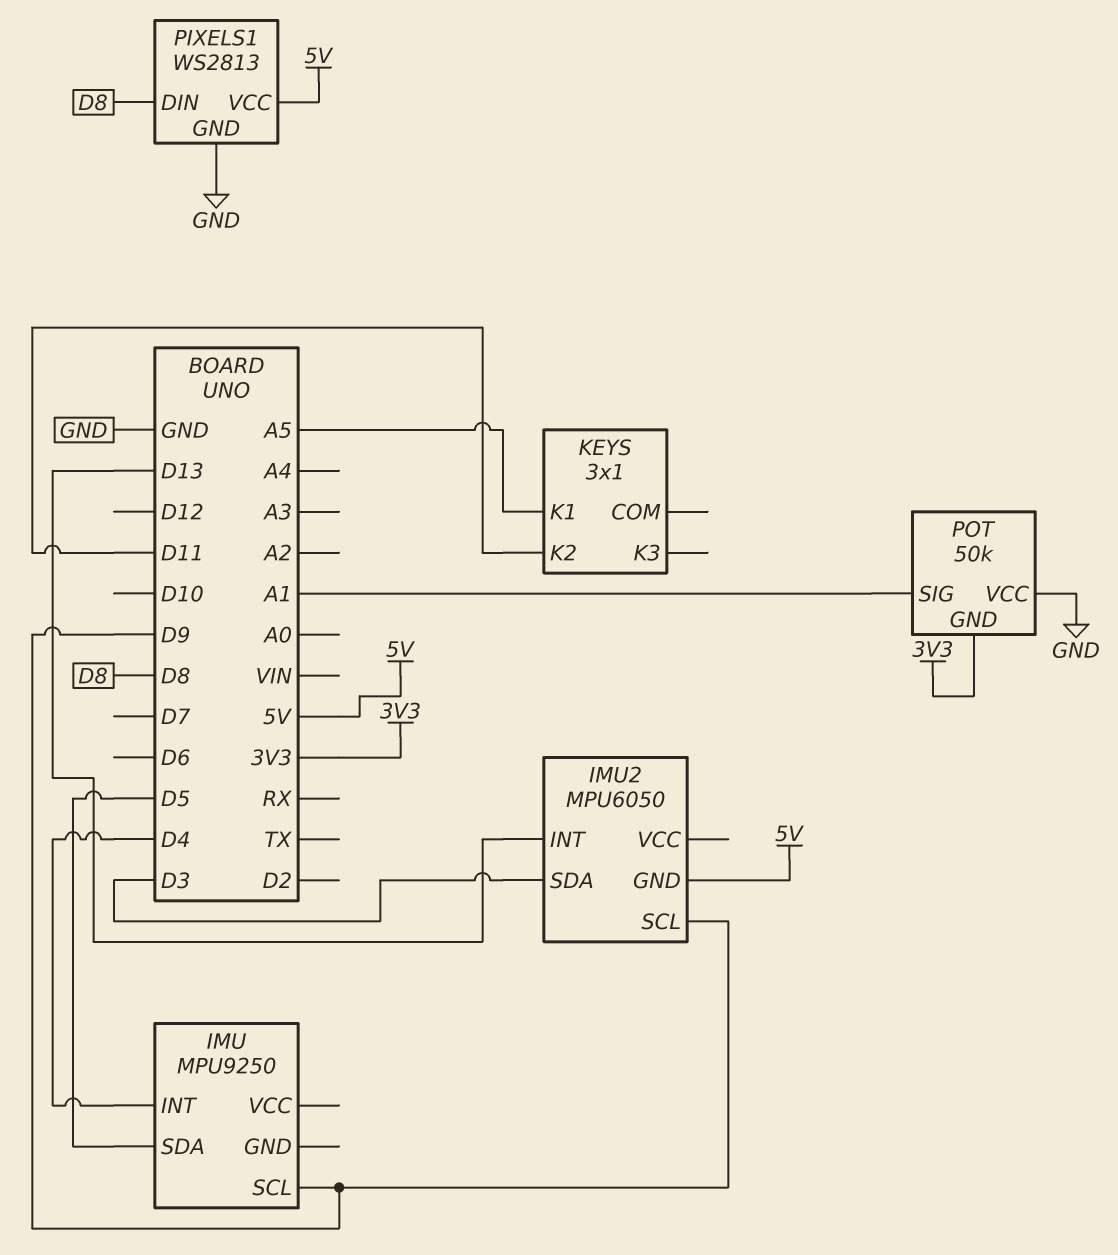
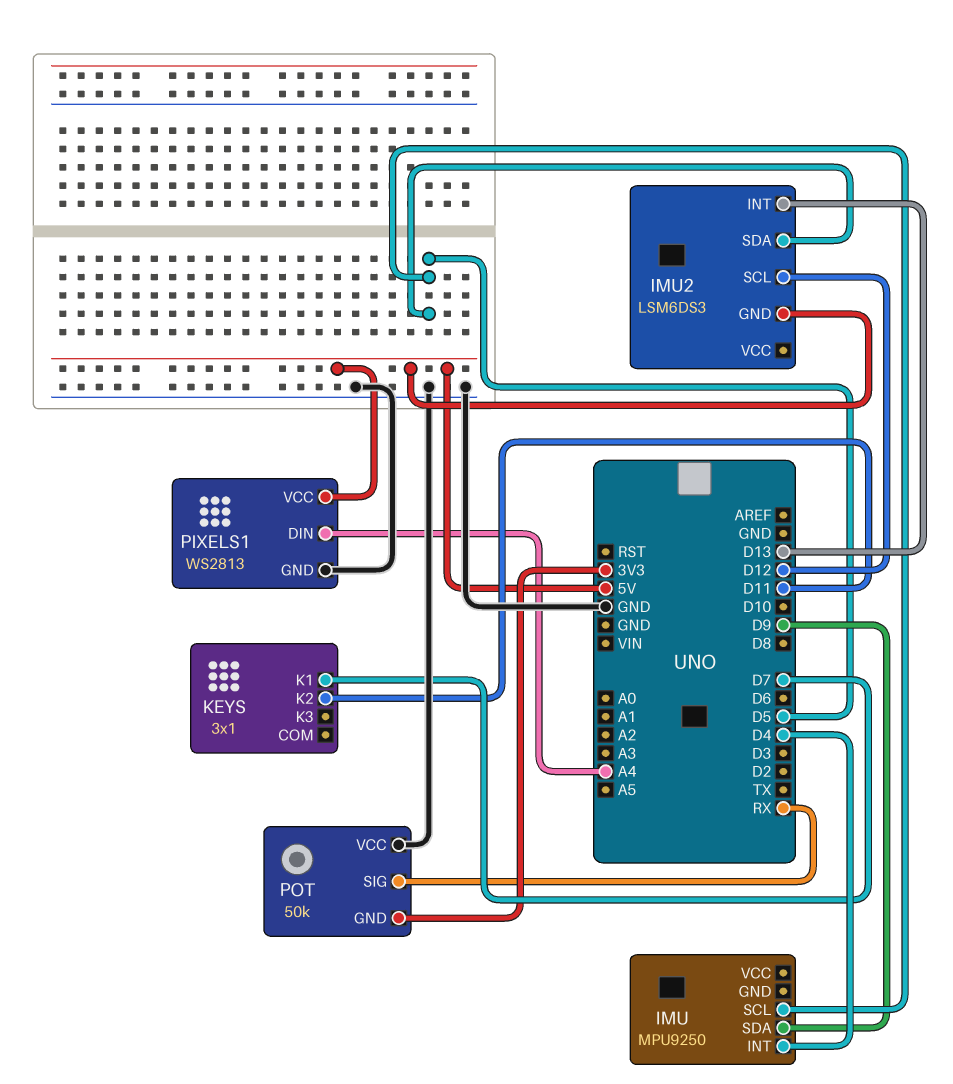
IMU pin SCL: D9 -> D5
IMU pin SDA: D5 -> D9
IMU2: MPU6050 -> LSM6DS3
IMU2 pin SCL: D9 -> D12
IMU2 pin SDA: D3 -> D5
KEYS pin K1: A5 -> D7
PIXELS1 pin DIN: D8 -> A4
POT pin SIG: A1 -> RX

